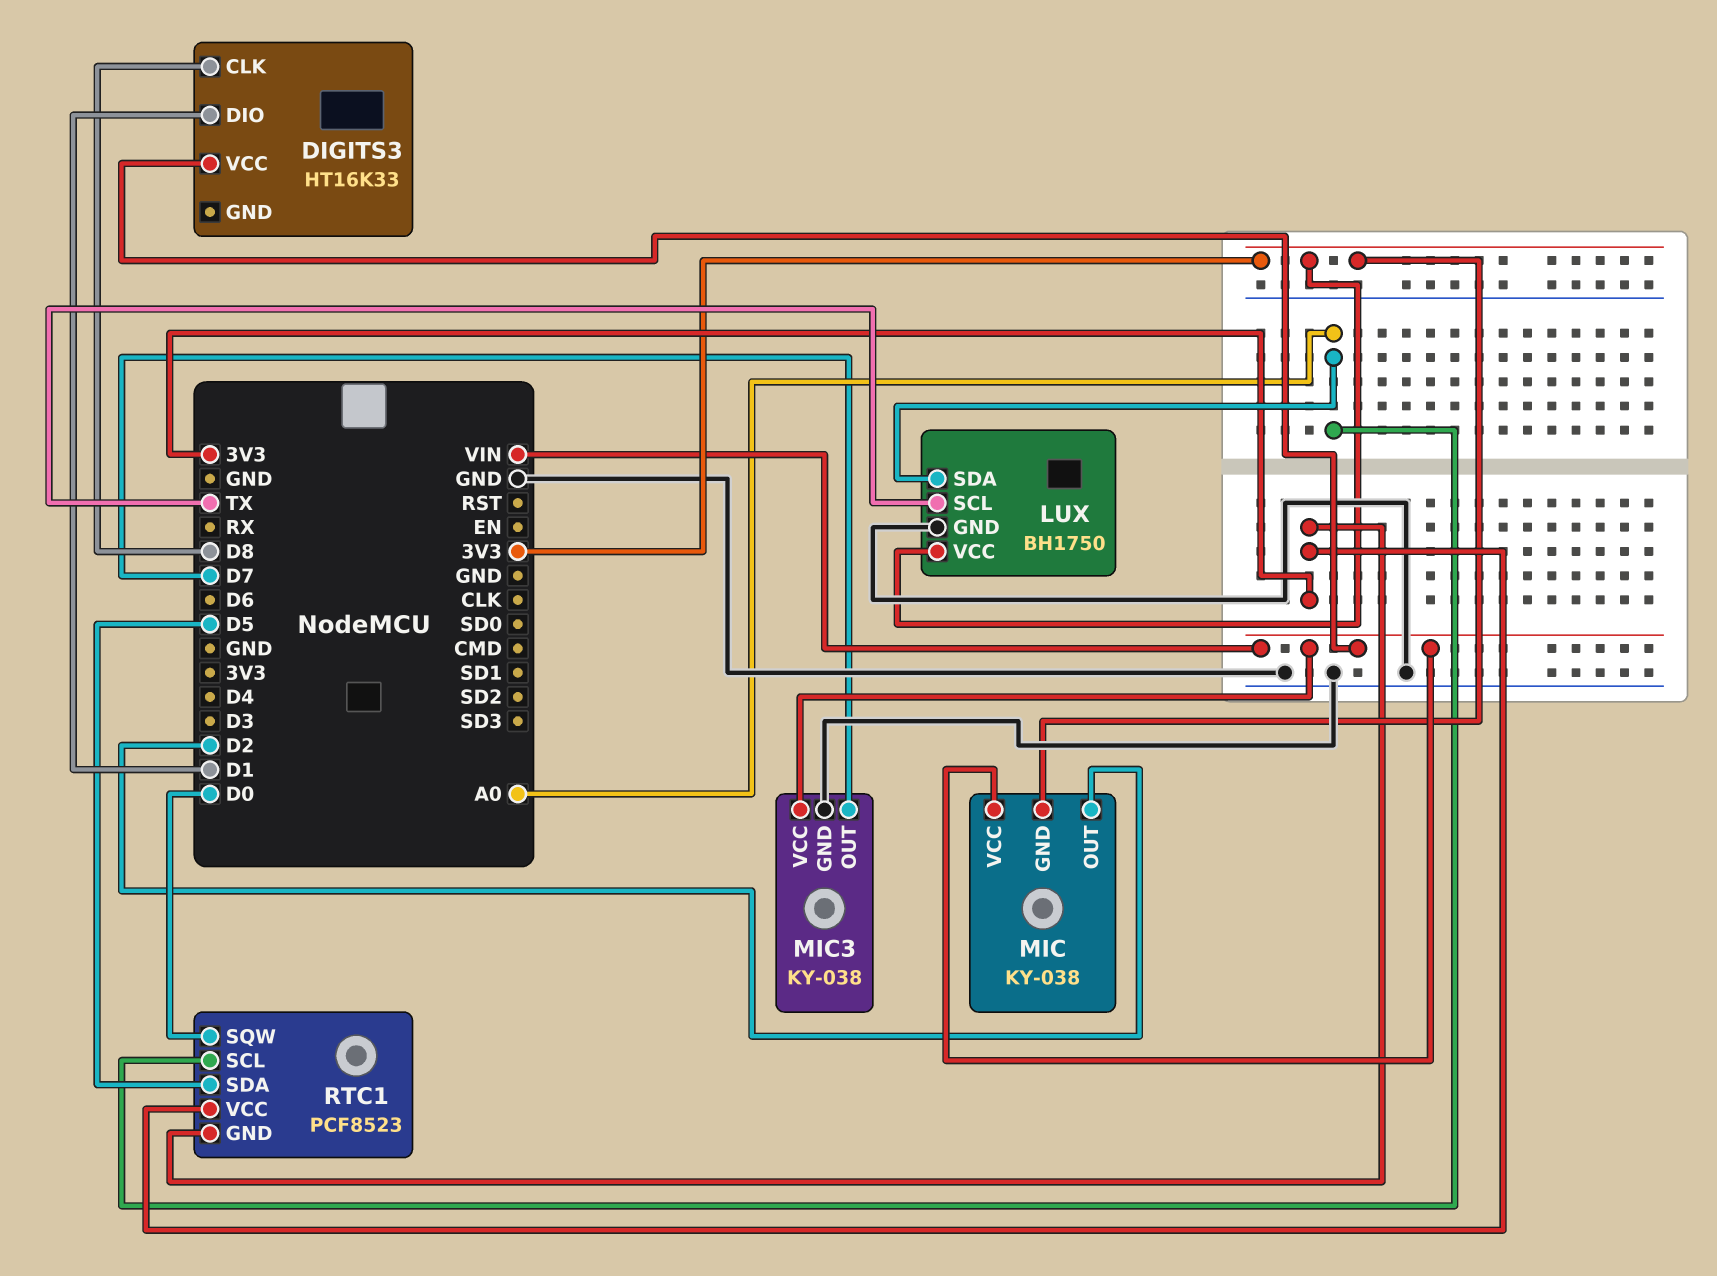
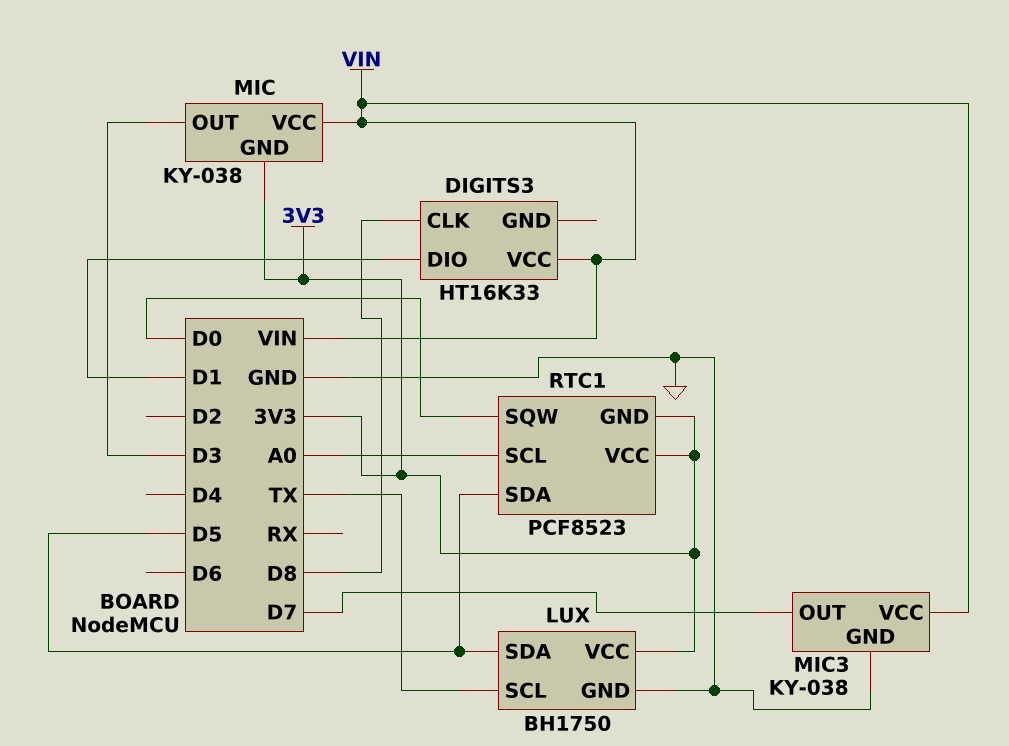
LUX pin SDA: A0 -> D5
MIC pin OUT: D2 -> D3

